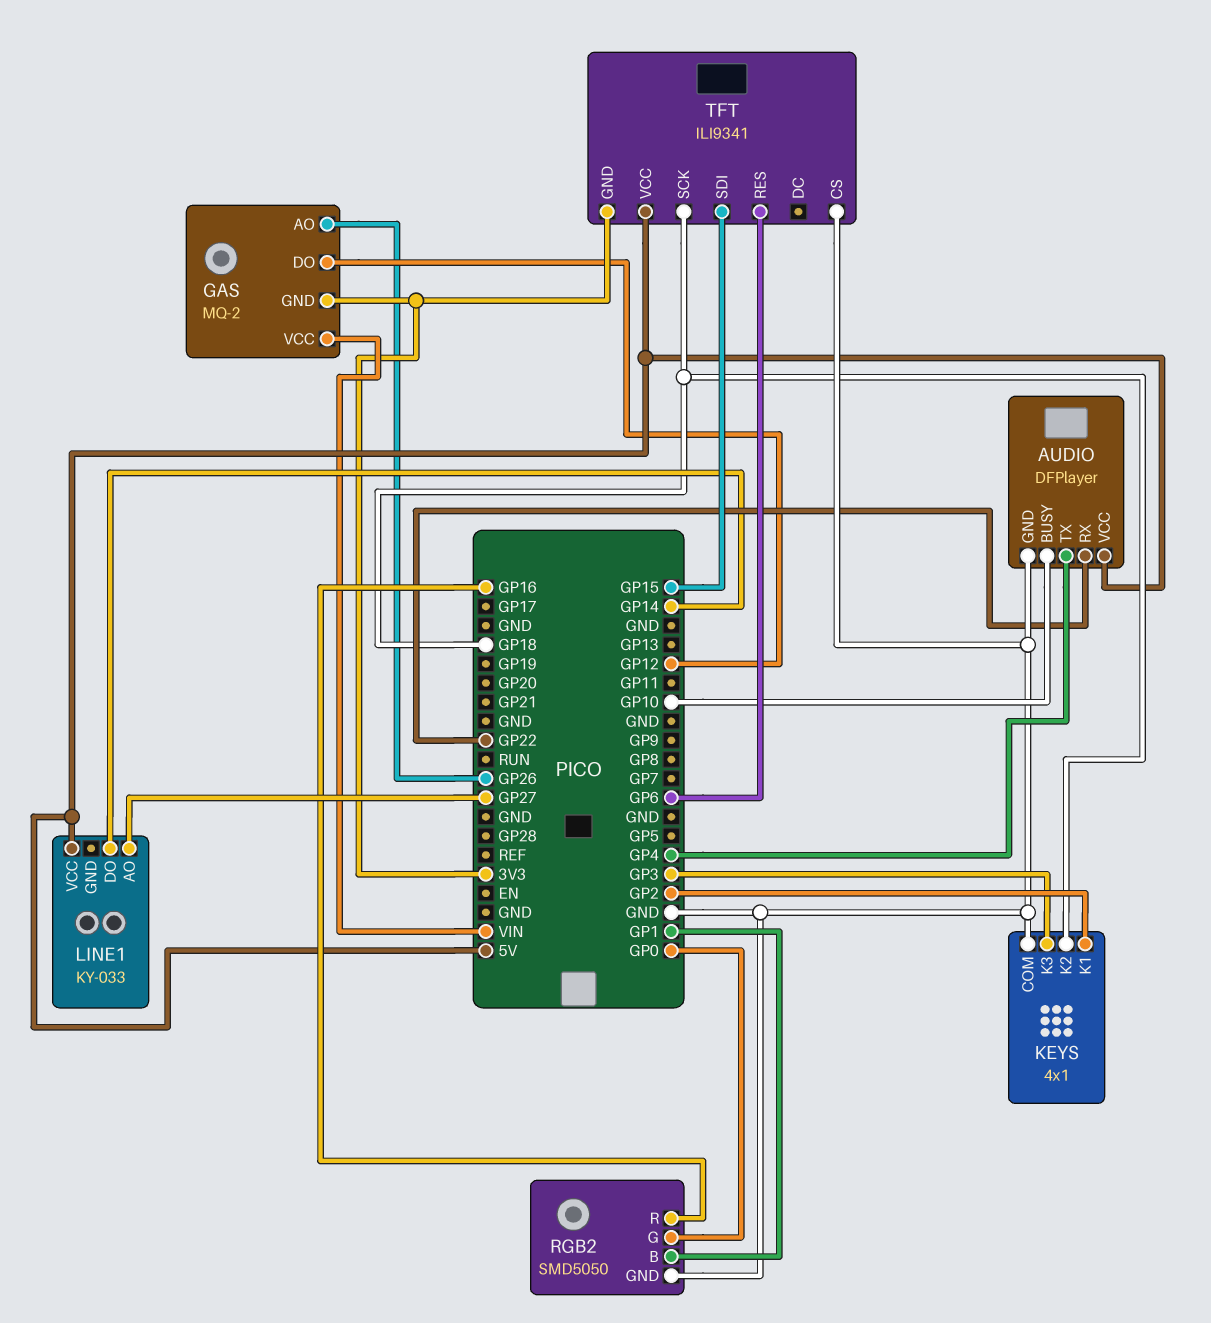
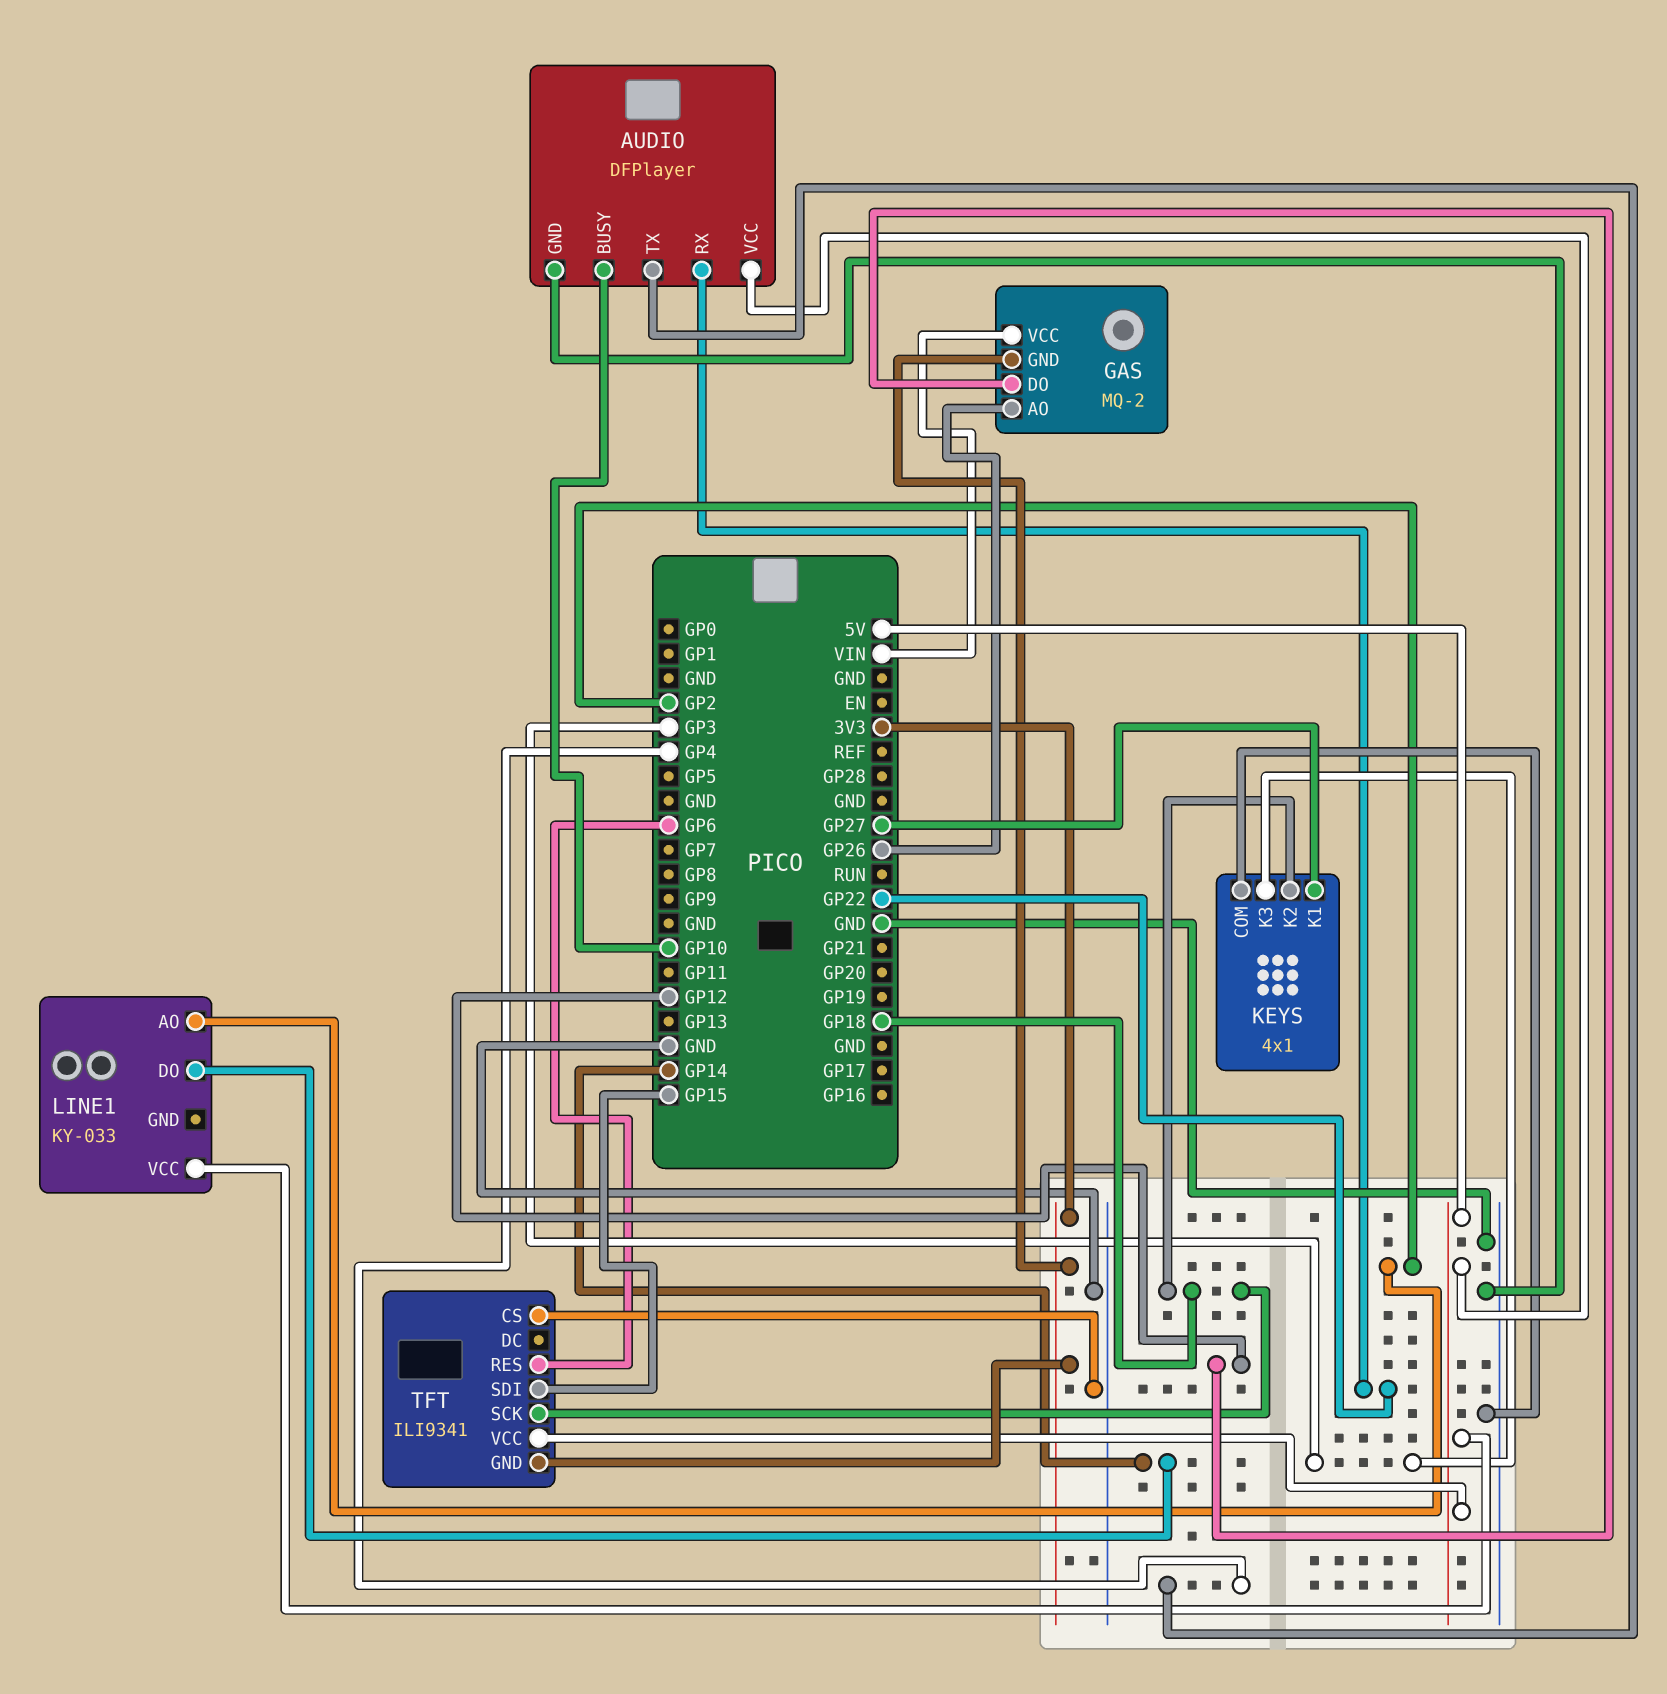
KEYS pin K1: GP2 -> GP27
LINE1 pin AO: GP27 -> GP2
RGB2: SMD5050 -> none
RGB2 pin B: GP1 -> none
RGB2 pin G: GP0 -> none
RGB2 pin GND: GND -> none
RGB2 pin R: GP16 -> none

